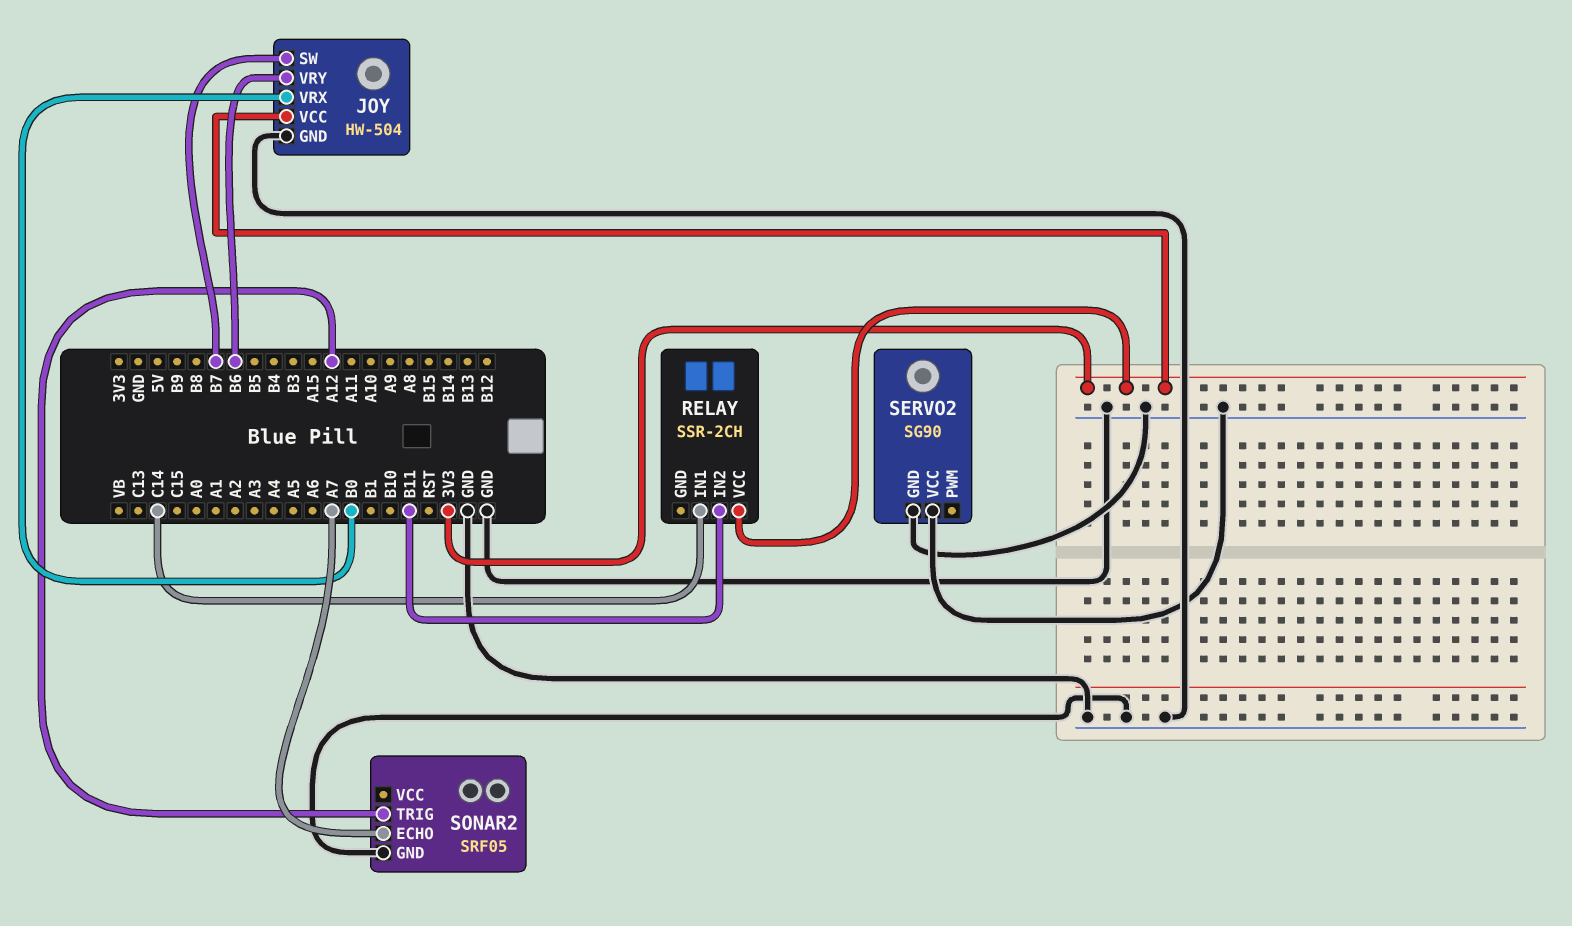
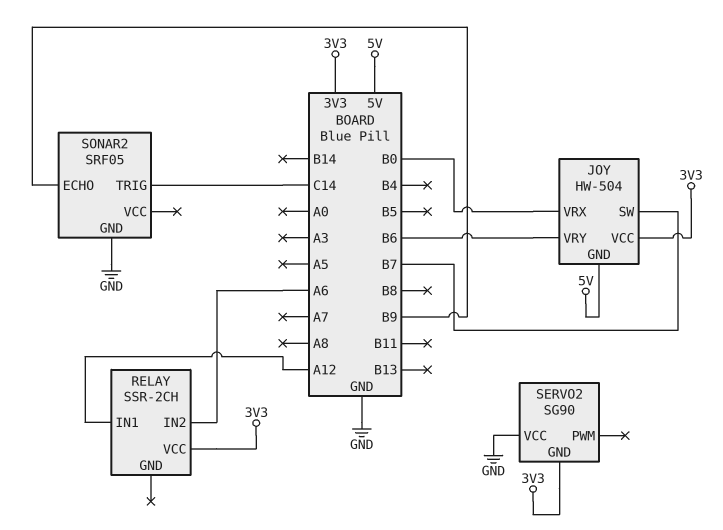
JOY pin GND: GND -> 5V
RELAY pin IN1: C14 -> A12
RELAY pin IN2: B11 -> A6
SERVO2 pin GND: GND -> 3V3
SONAR2 pin ECHO: A7 -> B9
SONAR2 pin TRIG: A12 -> C14

